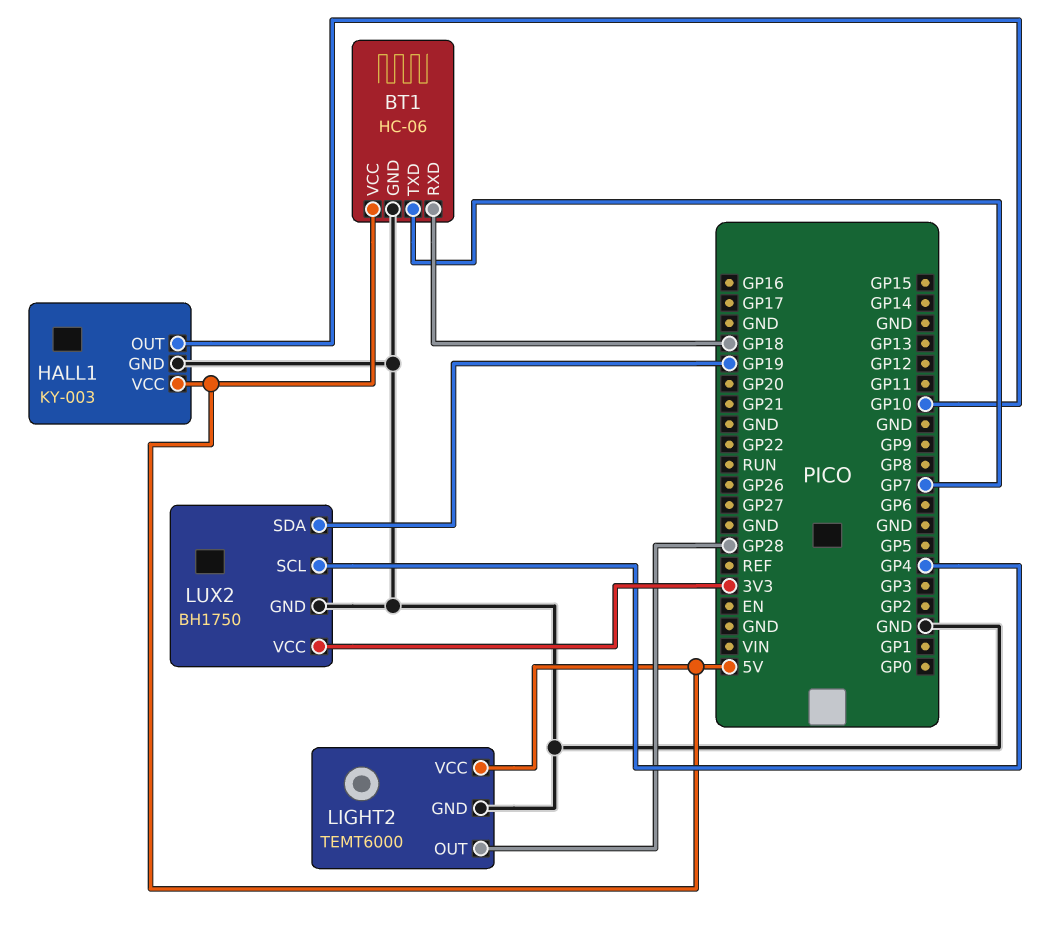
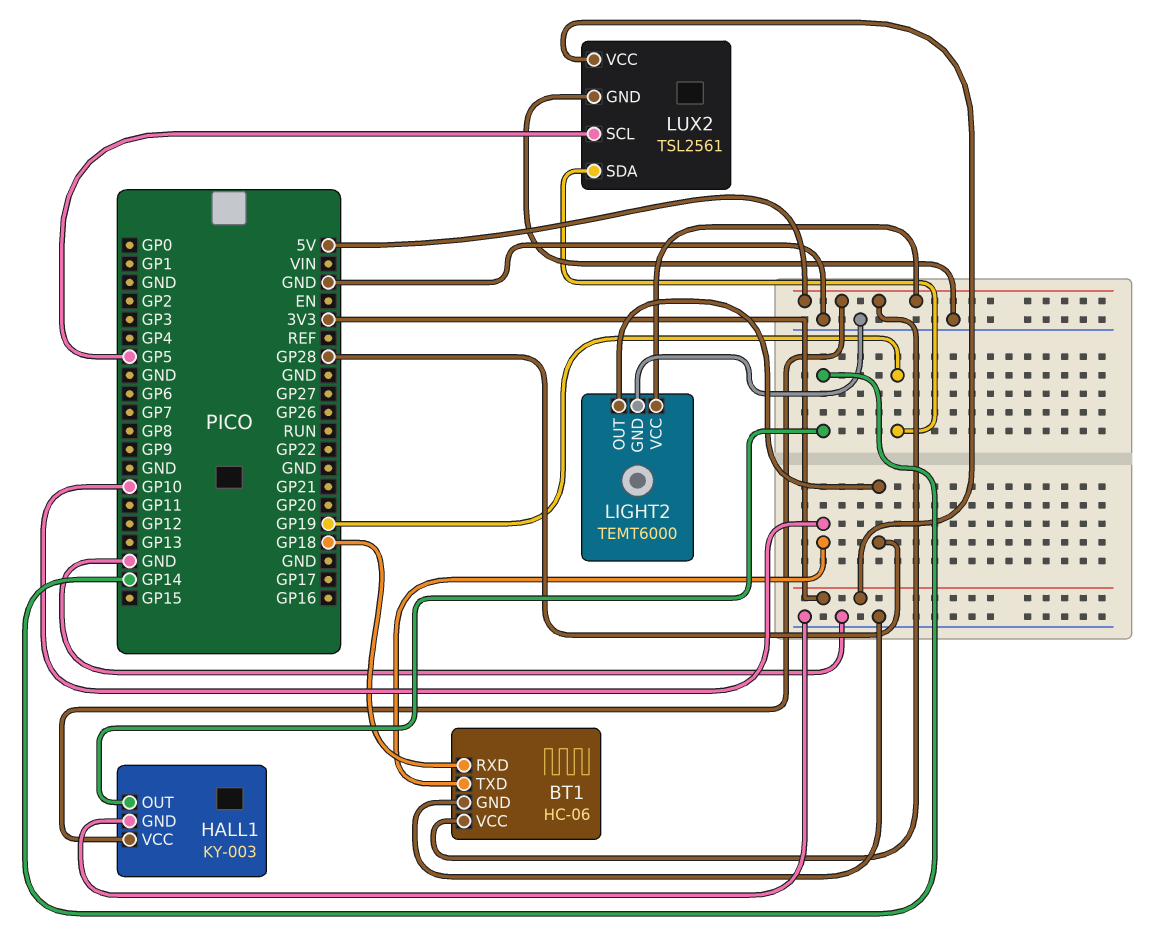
BT1 pin TXD: GP7 -> GP10
HALL1 pin OUT: GP10 -> GP14
LUX2: BH1750 -> TSL2561
LUX2 pin SCL: GP4 -> GP5

